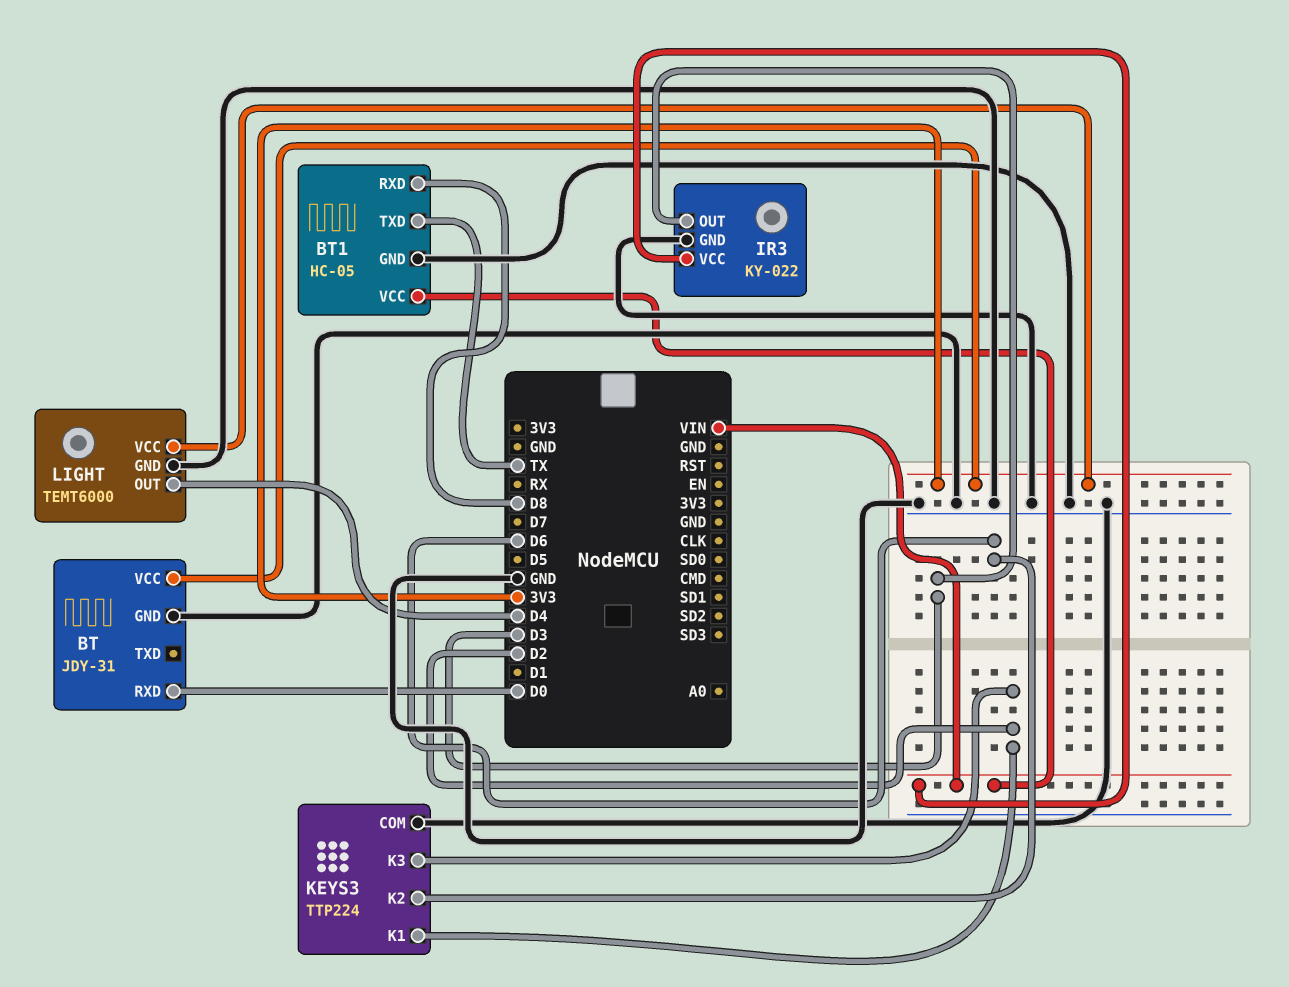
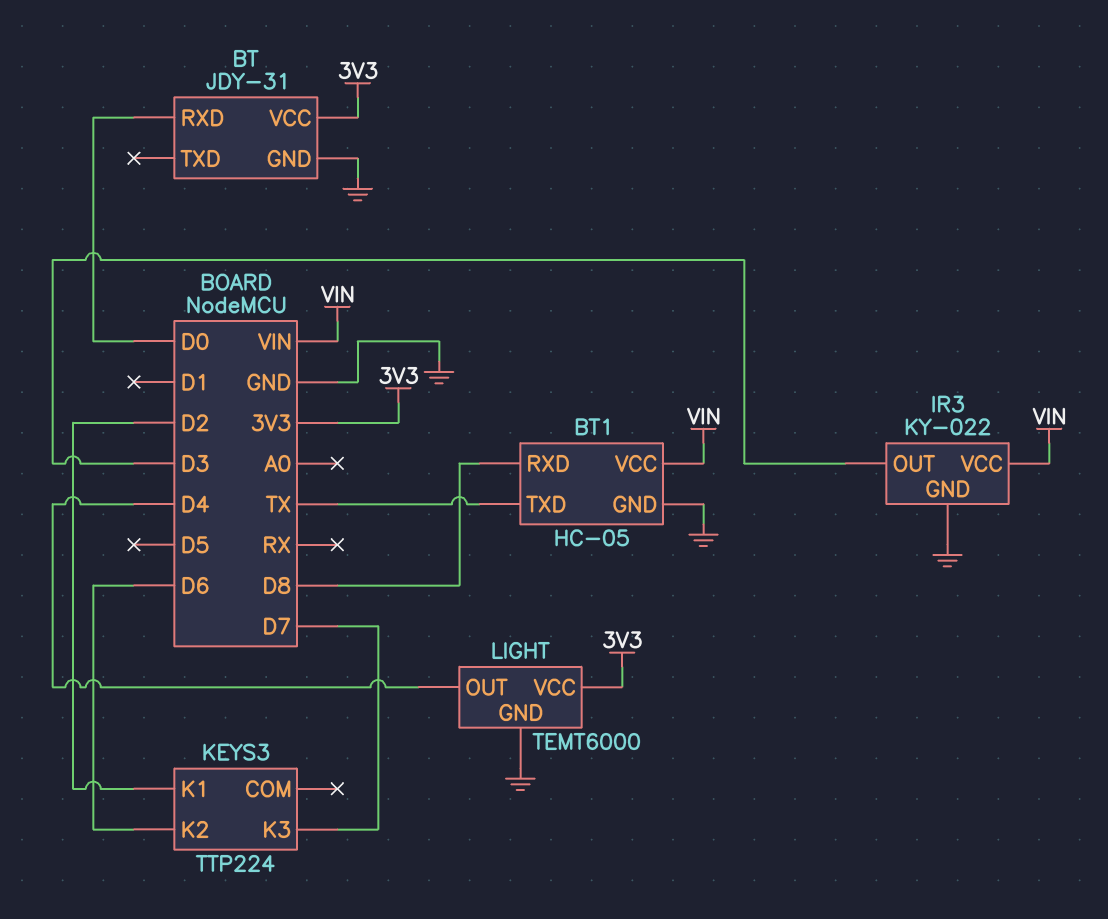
KEYS3 pin COM: GND -> none
KEYS3 pin K3: D2 -> D7

